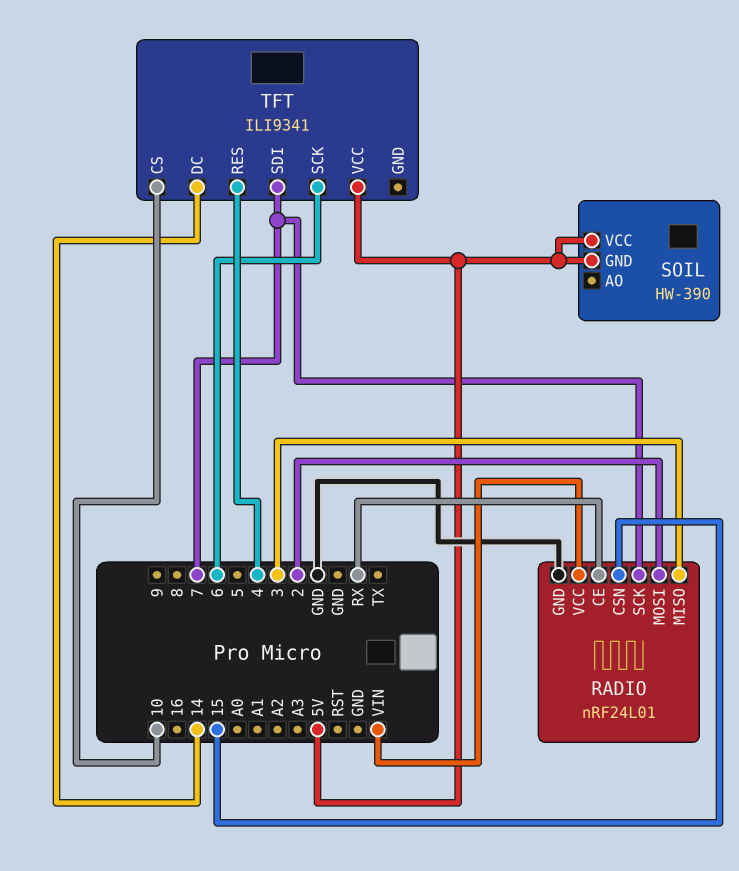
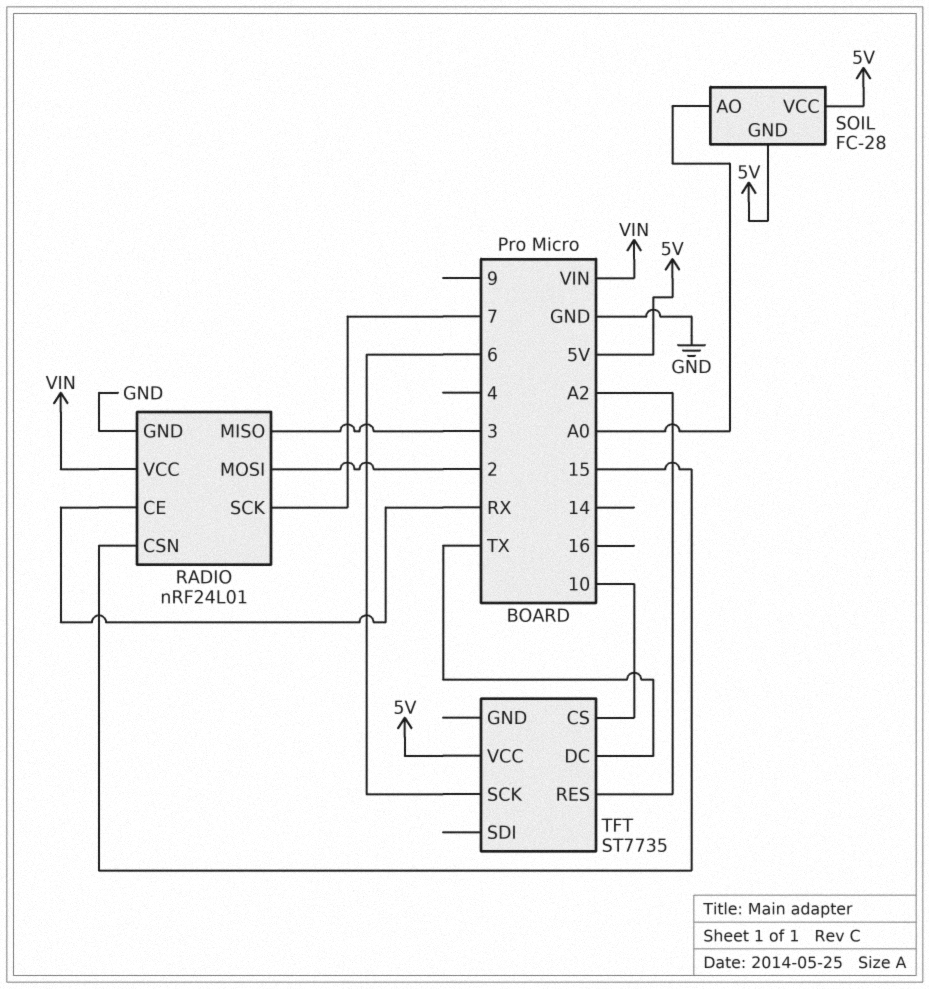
SOIL: HW-390 -> FC-28
SOIL pin AO: none -> A0
TFT: ILI9341 -> ST7735
TFT pin DC: 14 -> TX
TFT pin RES: 4 -> A2
TFT pin SDI: 7 -> none

